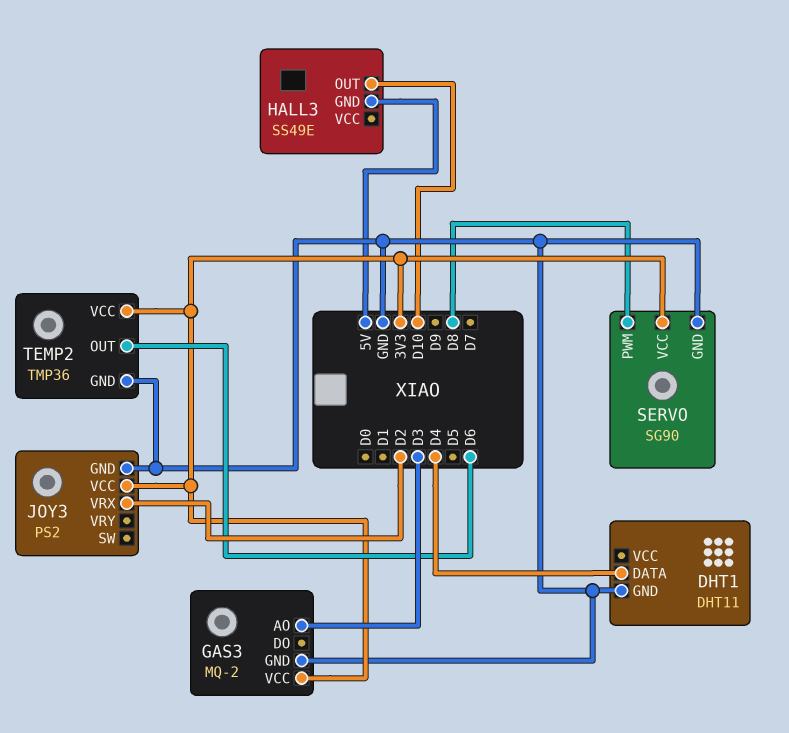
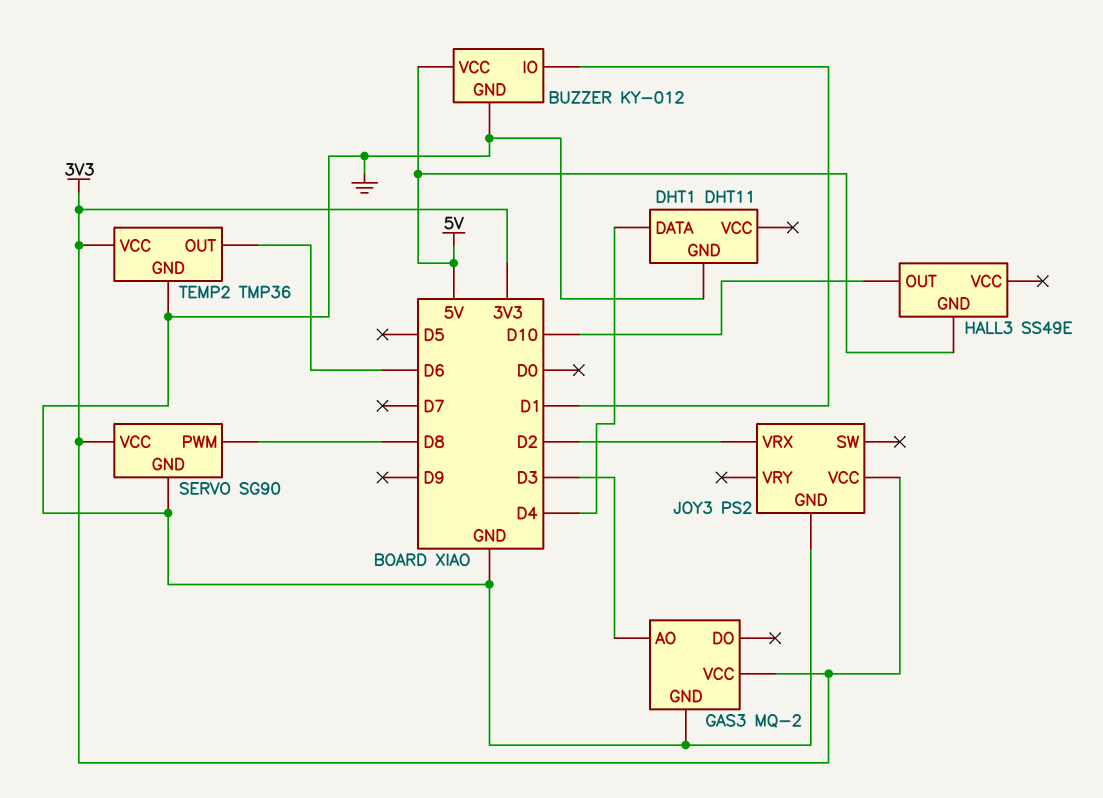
BUZZER: none -> KY-012
BUZZER pin GND: none -> GND
BUZZER pin IO: none -> D1
BUZZER pin VCC: none -> 5V

